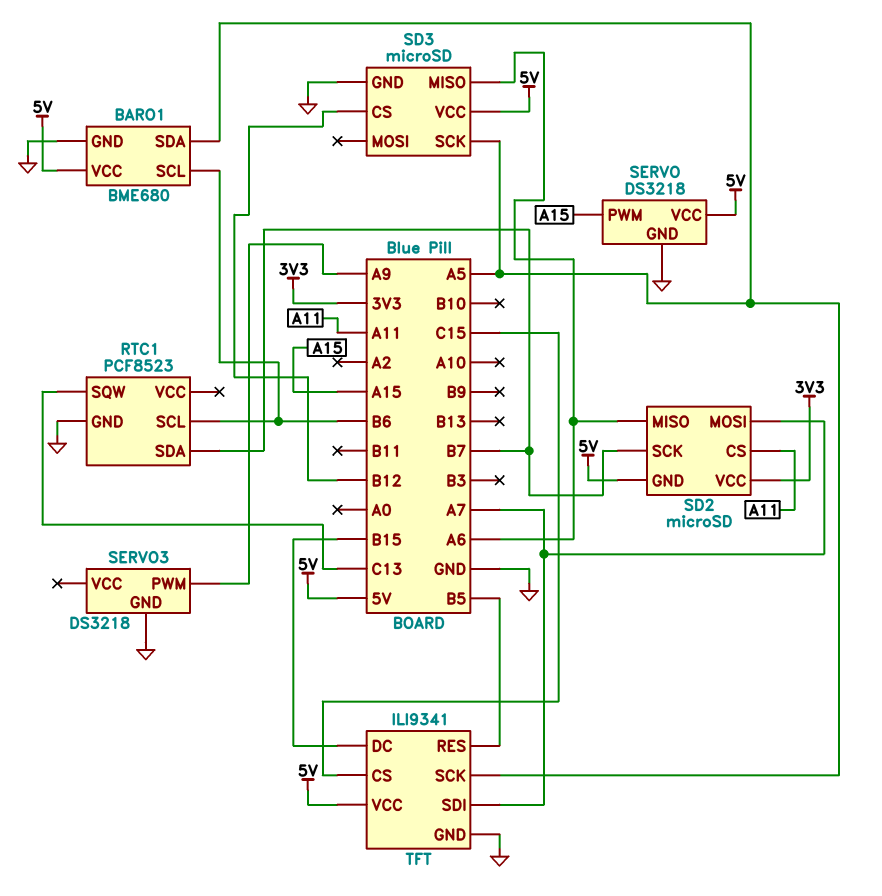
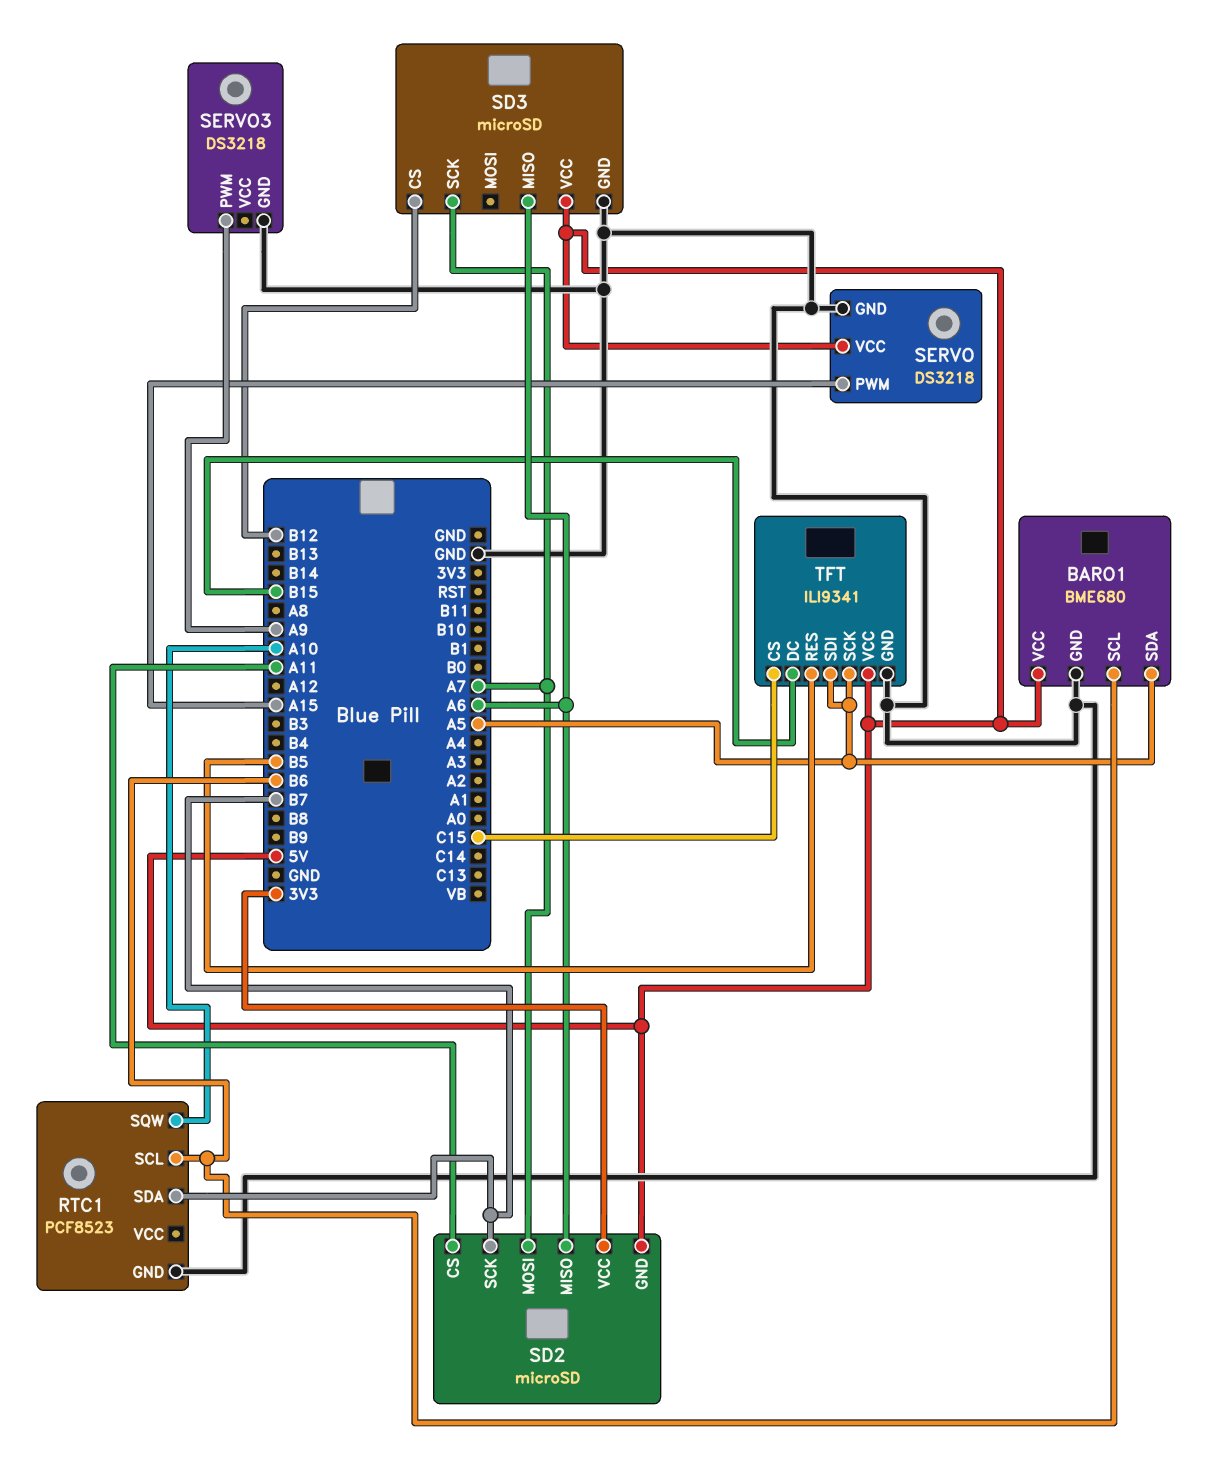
RTC1 pin SQW: C13 -> A10
SD3 pin SCK: A5 -> A7
TFT pin SDI: A7 -> A5

